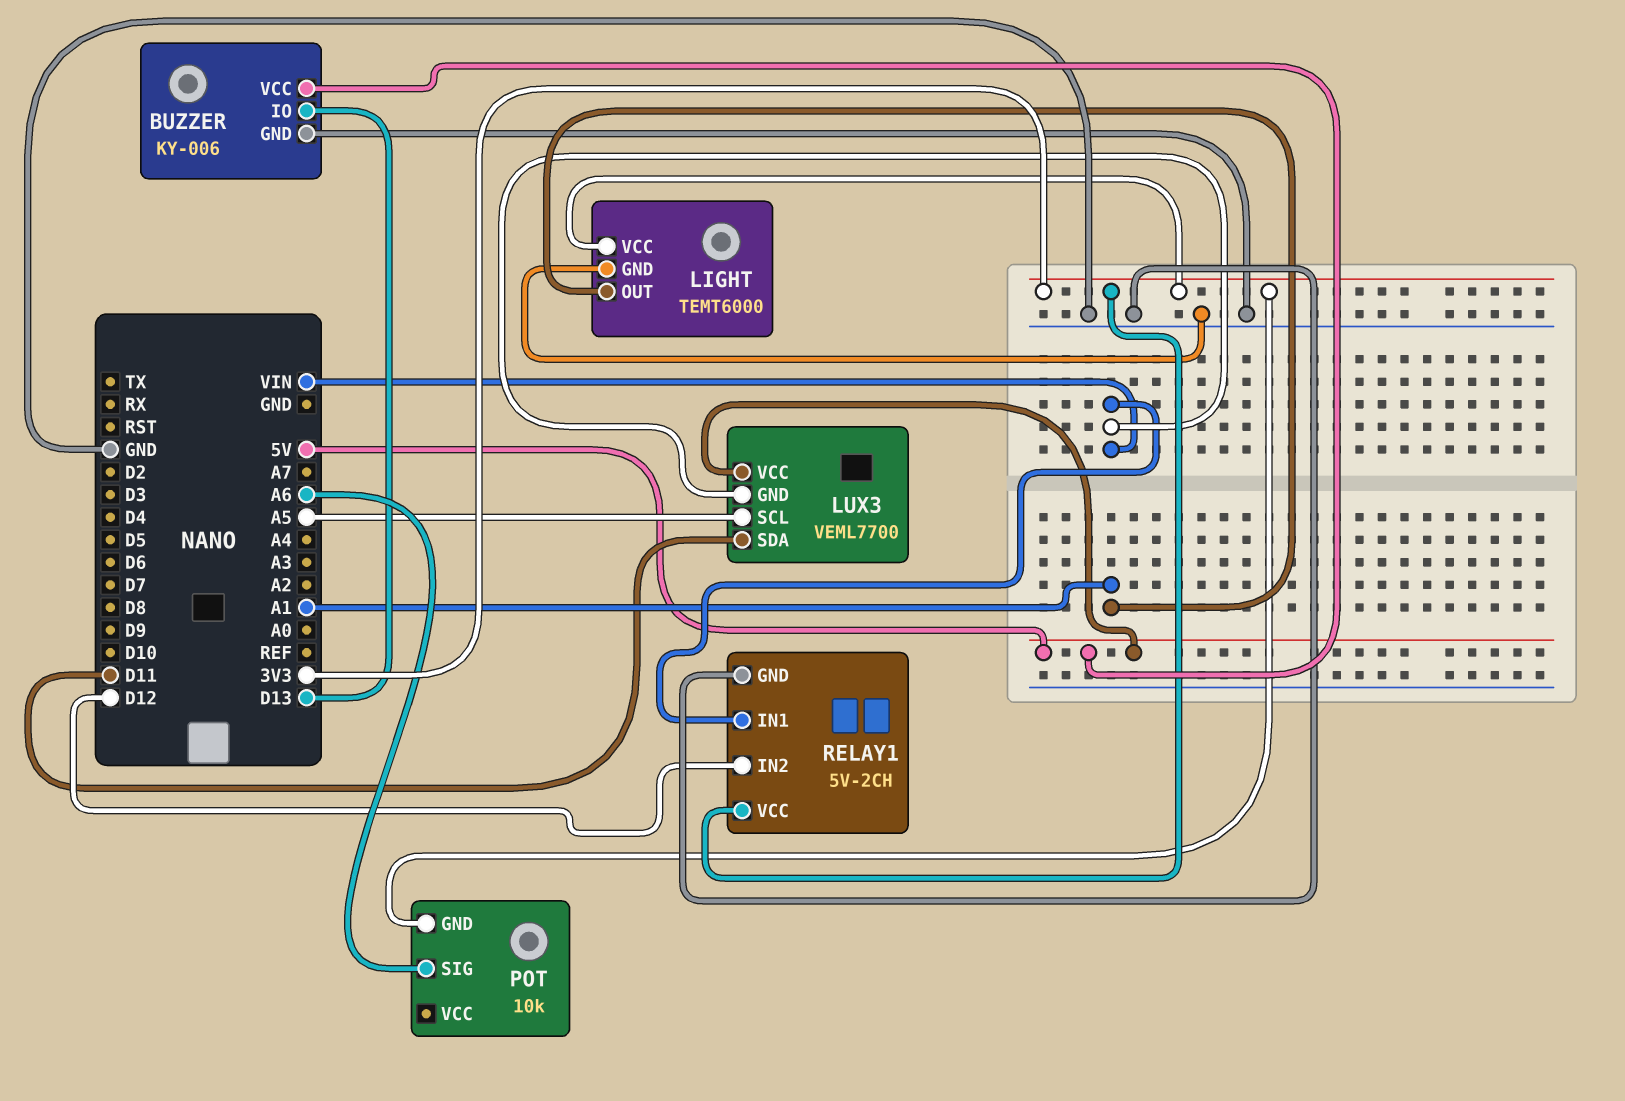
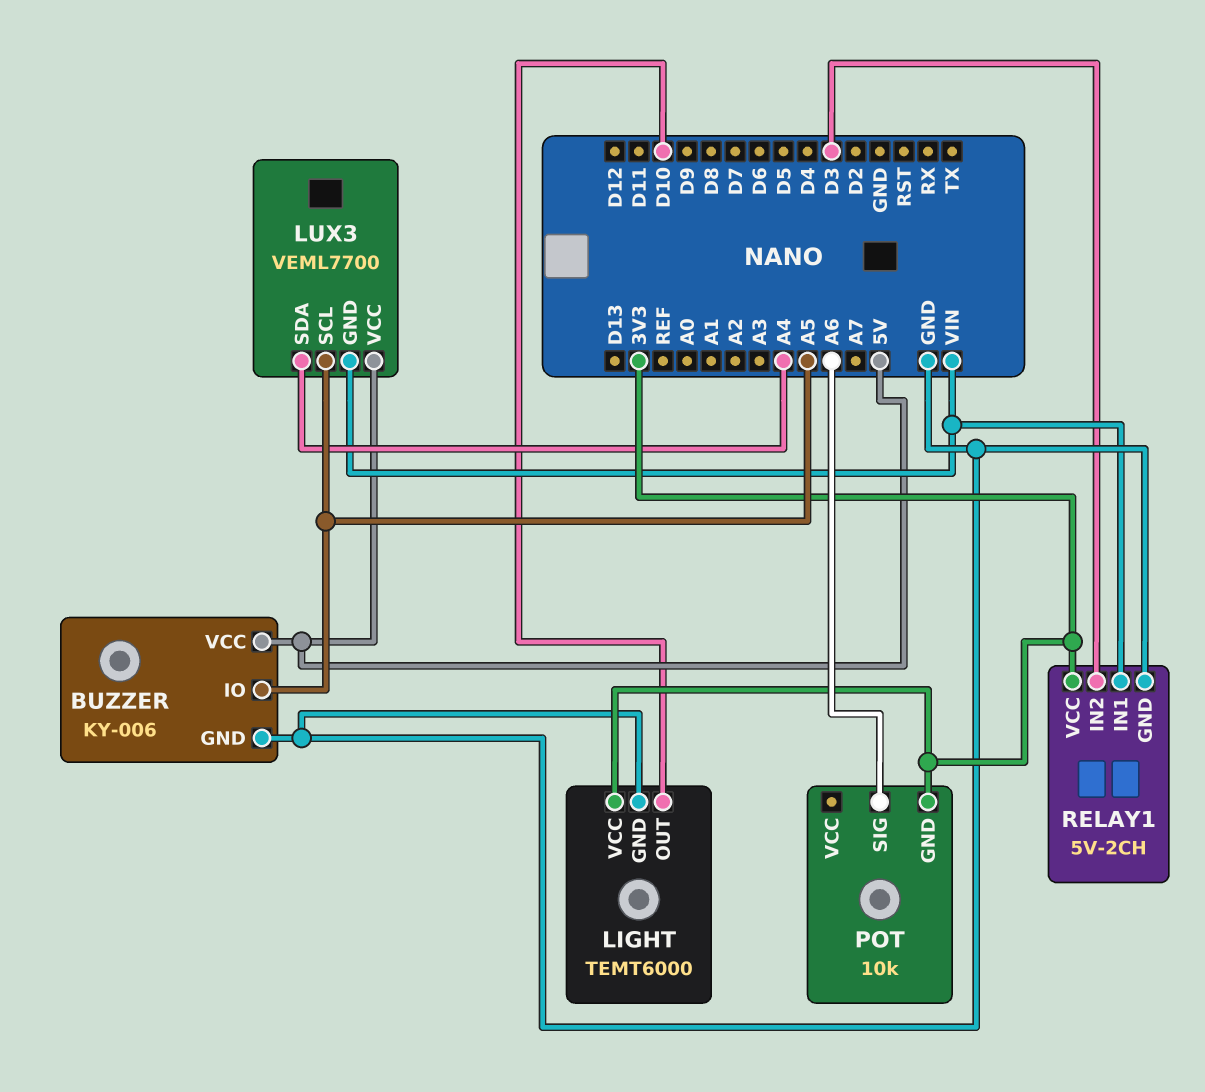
BUZZER pin IO: D13 -> A5
LIGHT pin OUT: A1 -> D10
LUX3 pin SDA: D11 -> A4
RELAY1 pin IN2: D12 -> D3

